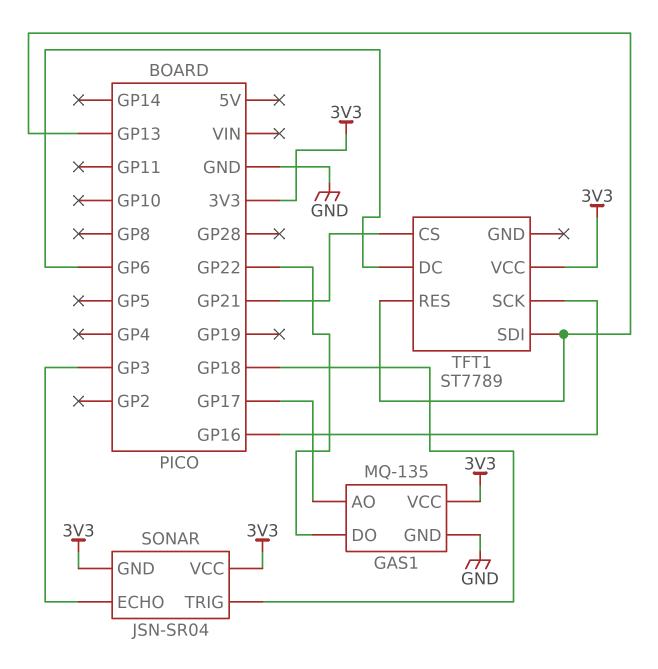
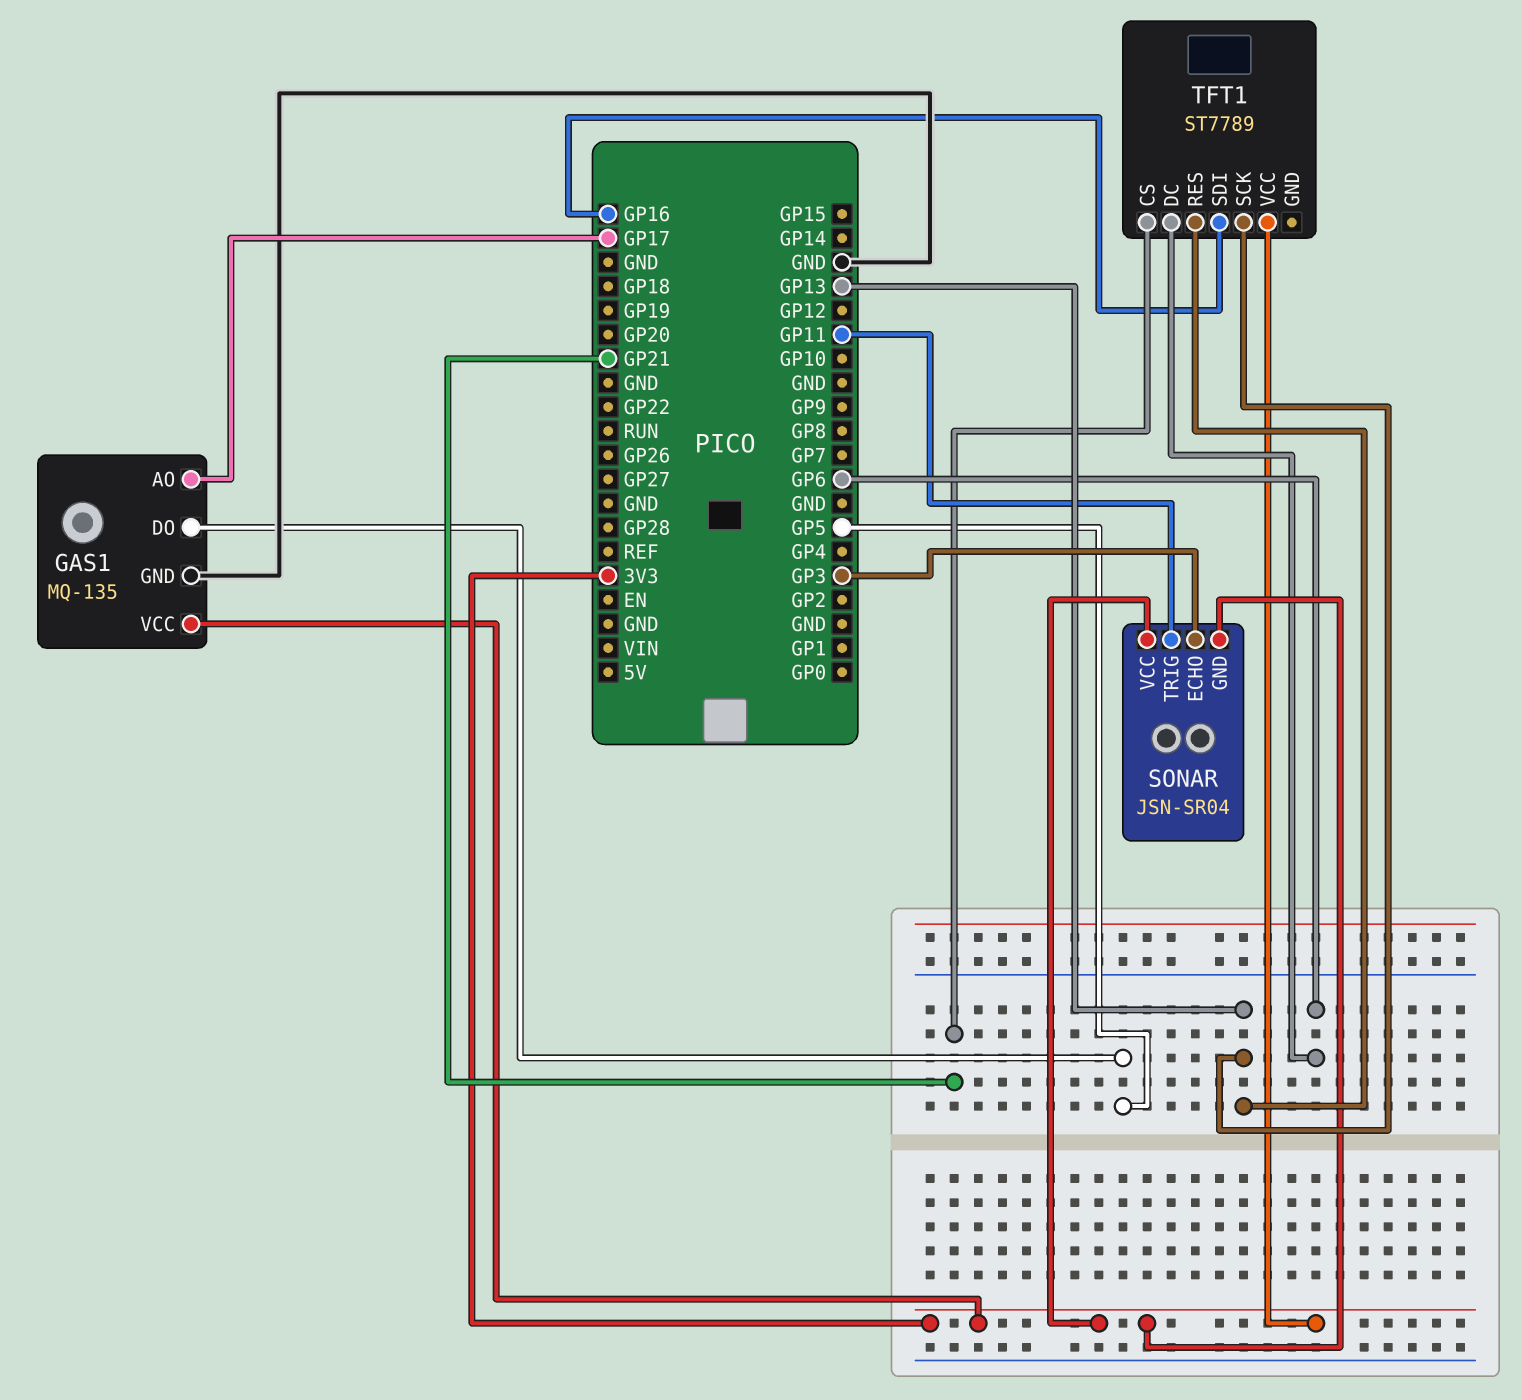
GAS1 pin DO: GP22 -> GP5
SONAR pin TRIG: GP18 -> GP11
TFT1 pin SCK: GP16 -> GP13
TFT1 pin SDI: GP13 -> GP16

